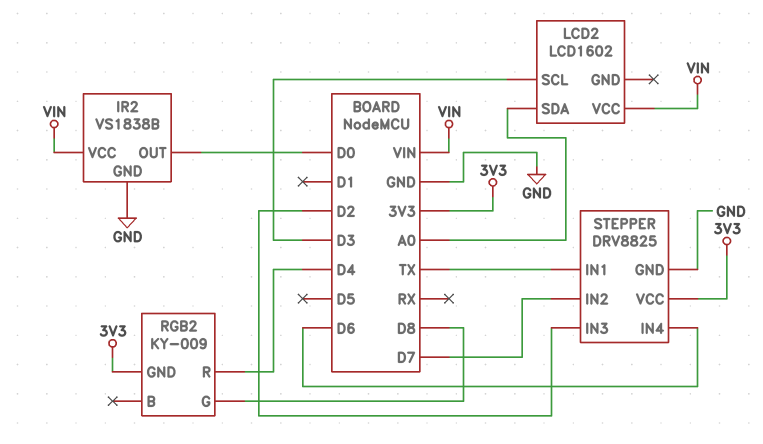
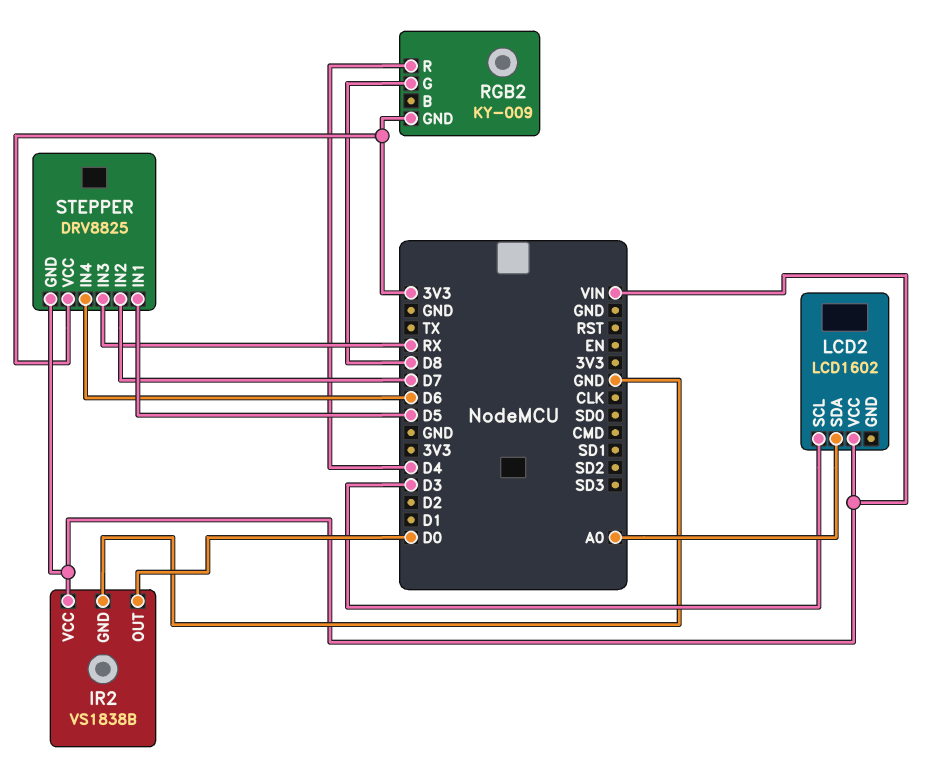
STEPPER pin GND: GND -> VIN
STEPPER pin IN1: TX -> D5
STEPPER pin IN3: D2 -> RX

